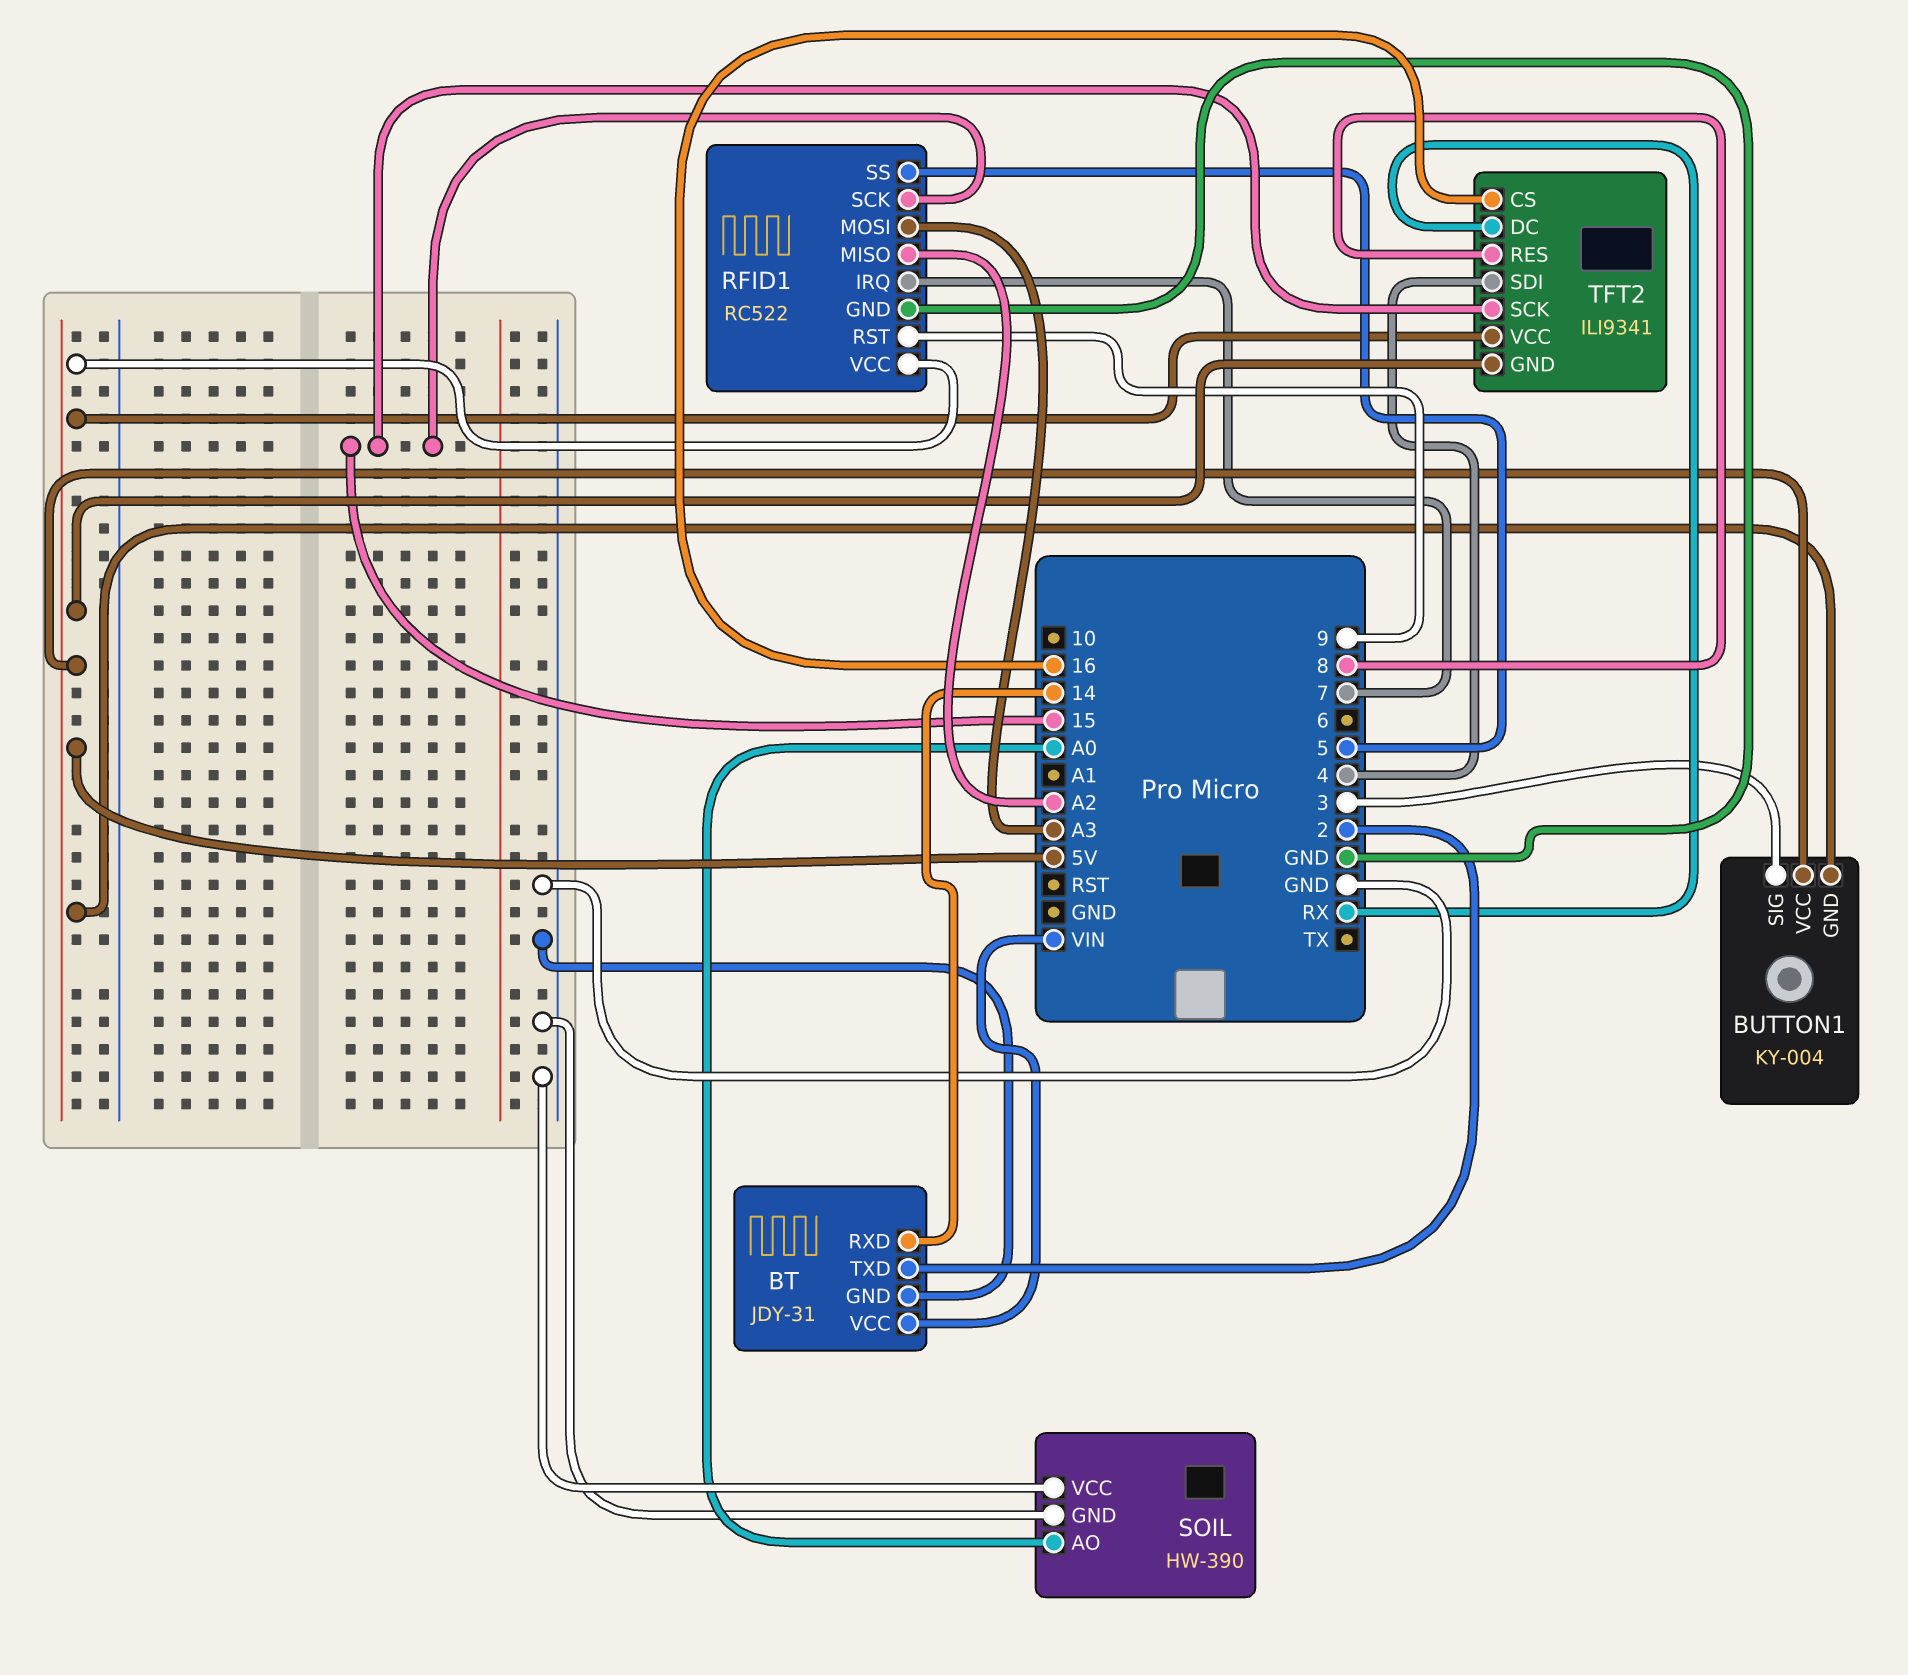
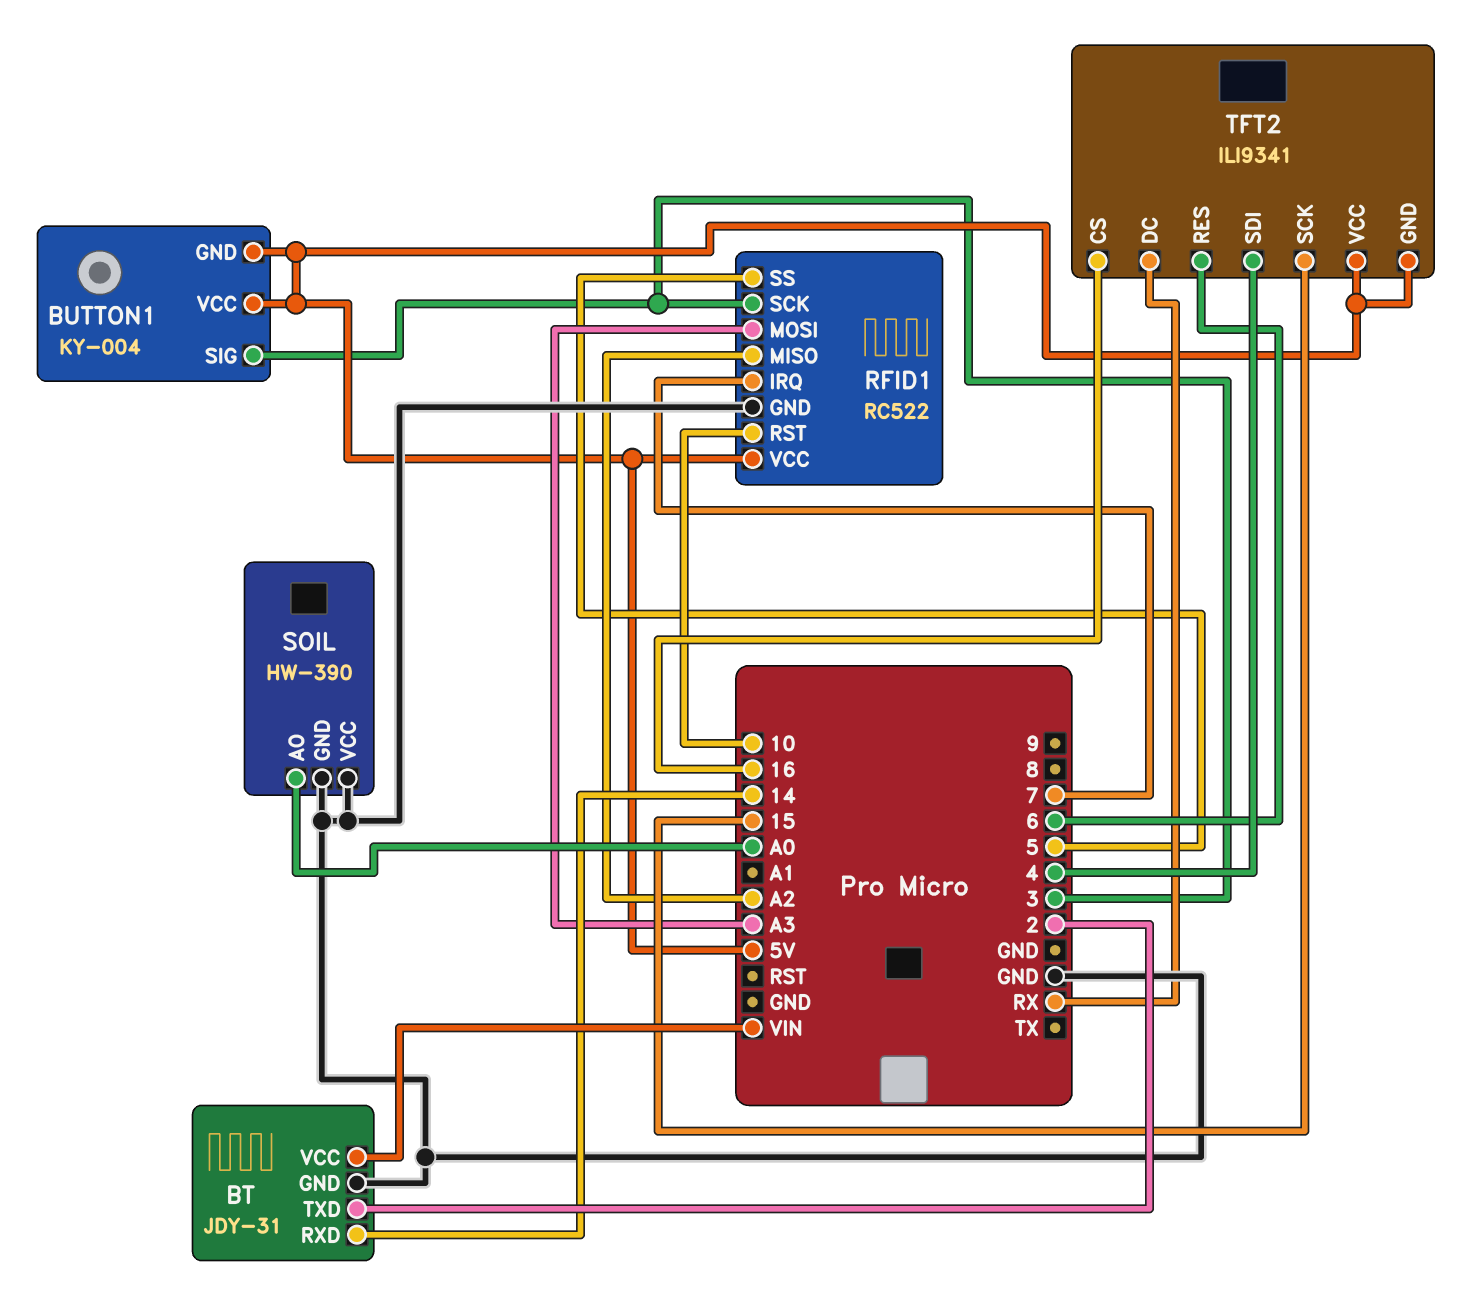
RFID1 pin RST: 9 -> 10
RFID1 pin SCK: 15 -> 3
TFT2 pin RES: 8 -> 6

